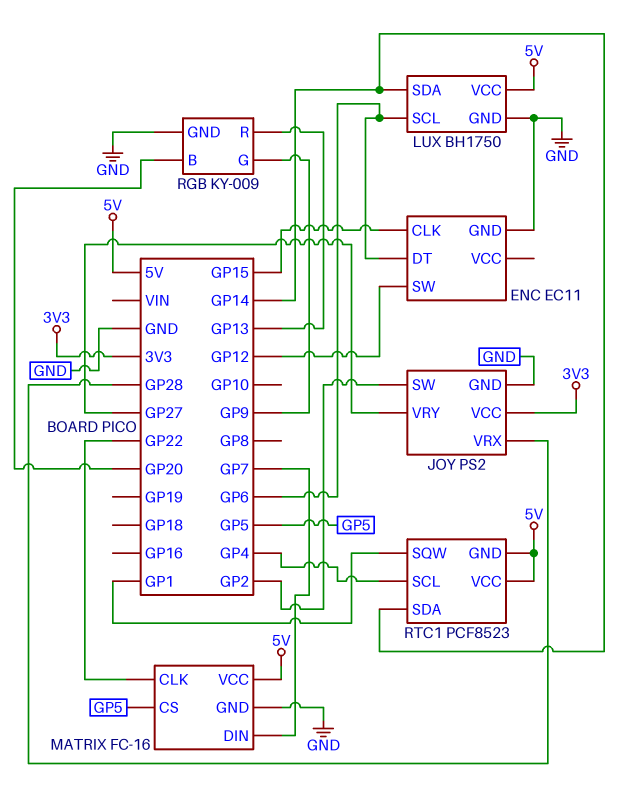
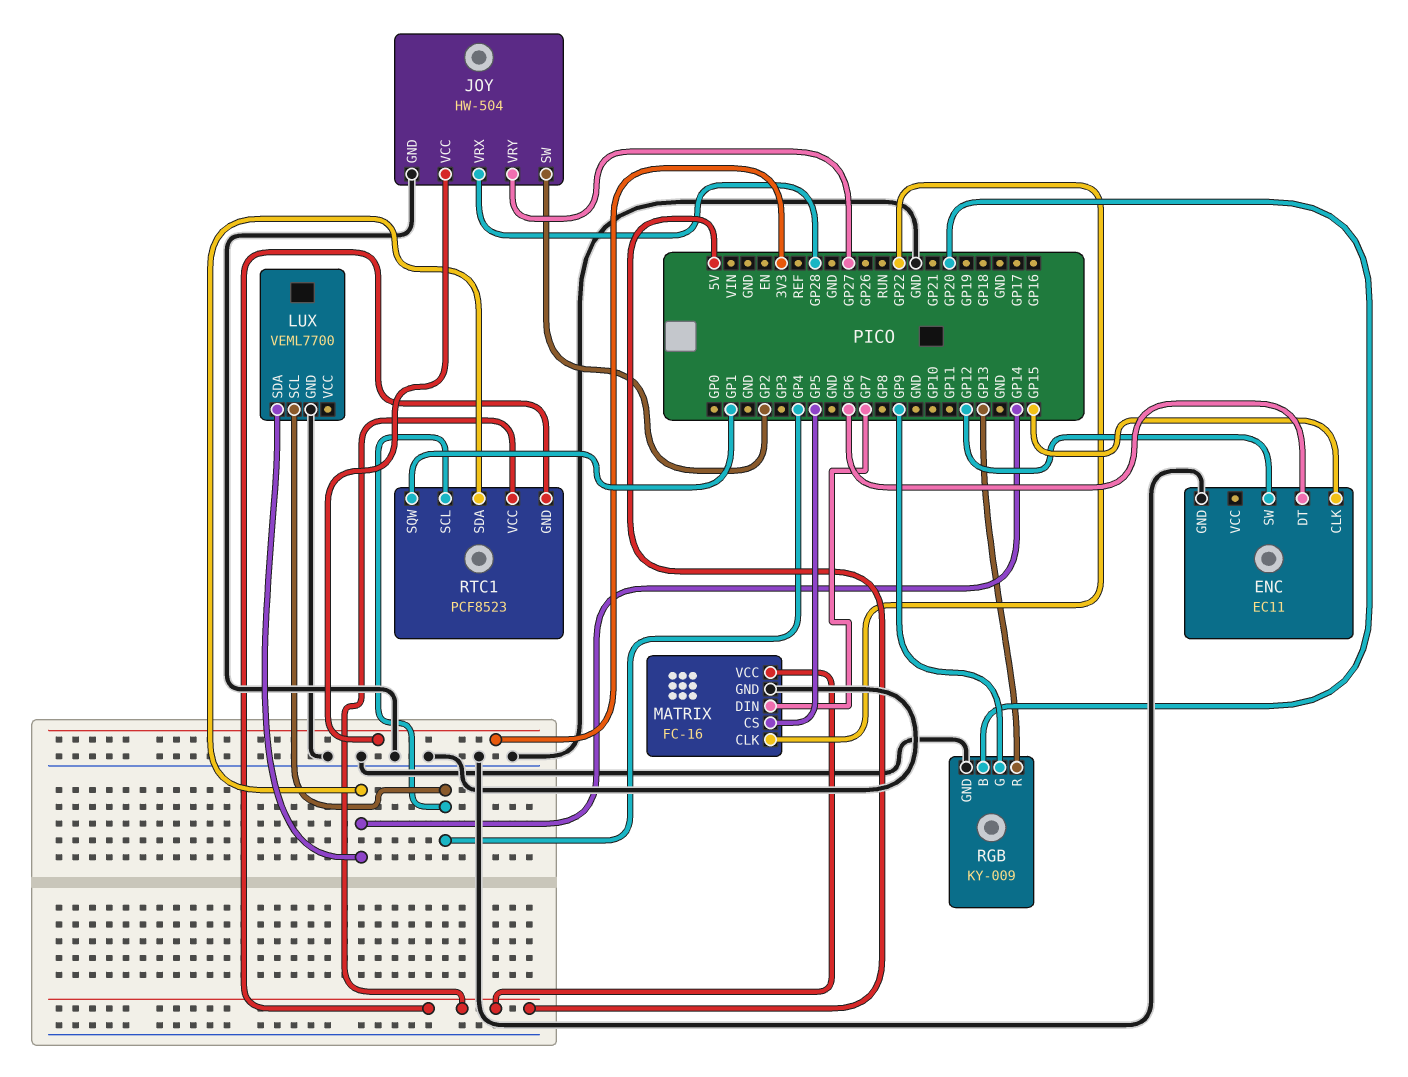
JOY: PS2 -> HW-504
LUX: BH1750 -> VEML7700
LUX pin SCL: GP6 -> GP4
LUX pin VCC: 5V -> none

